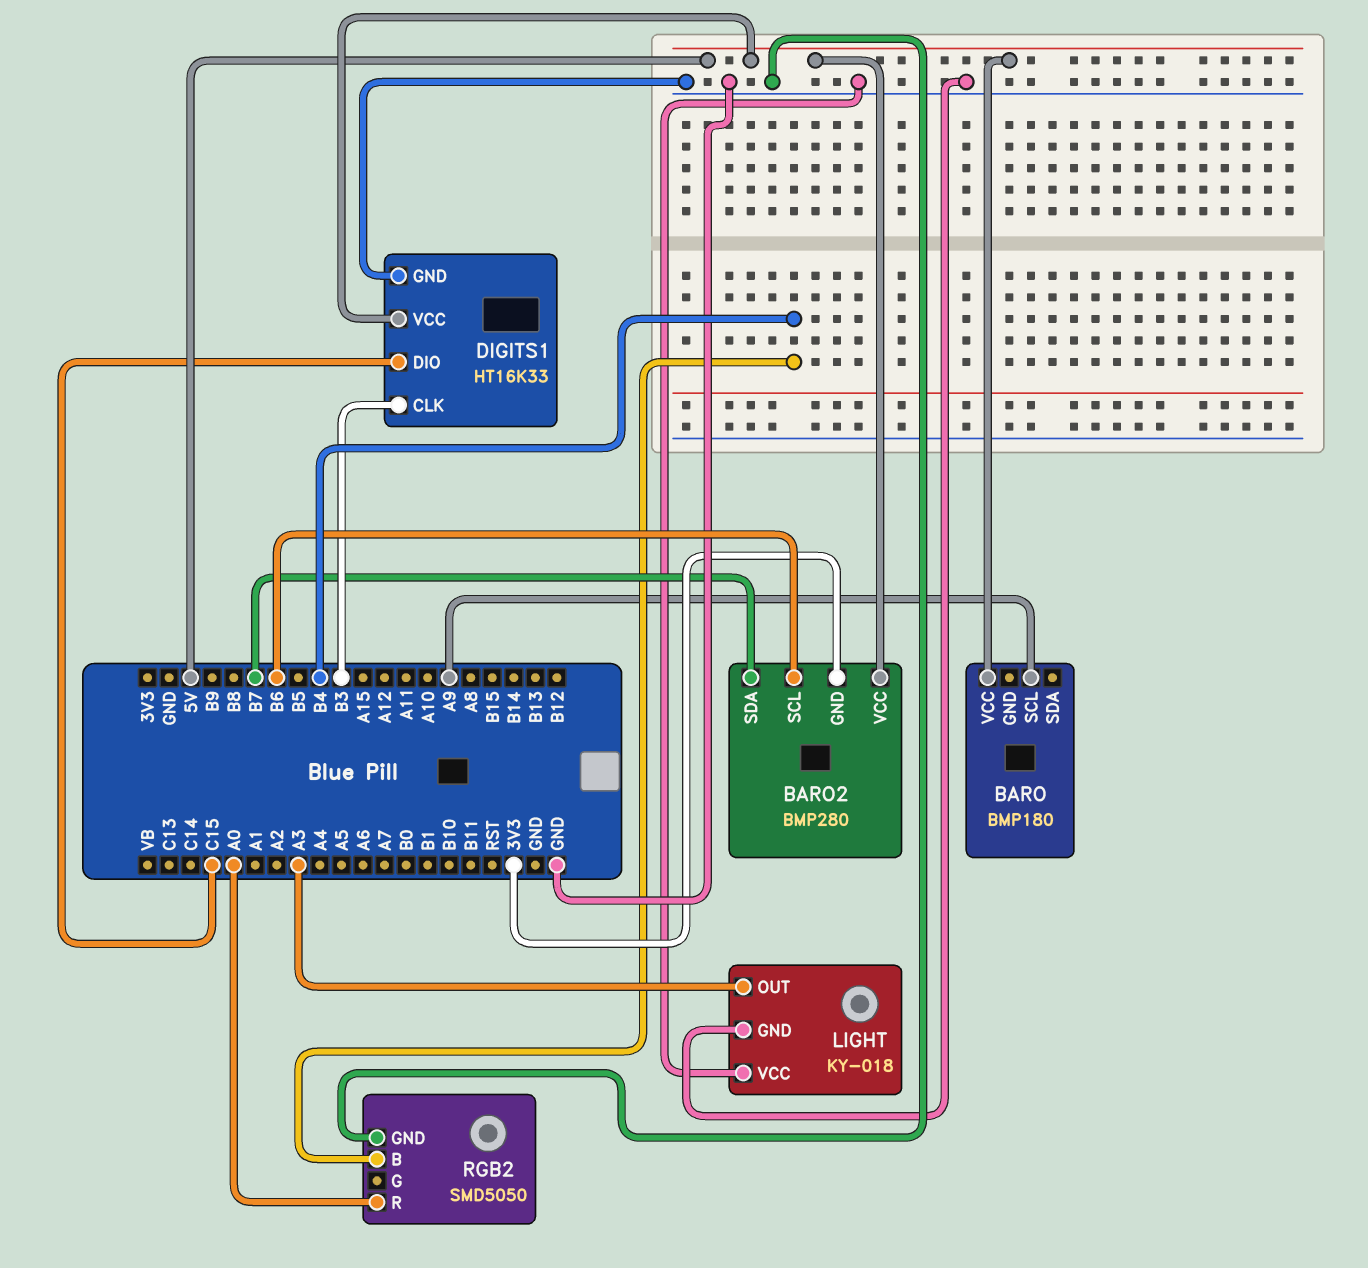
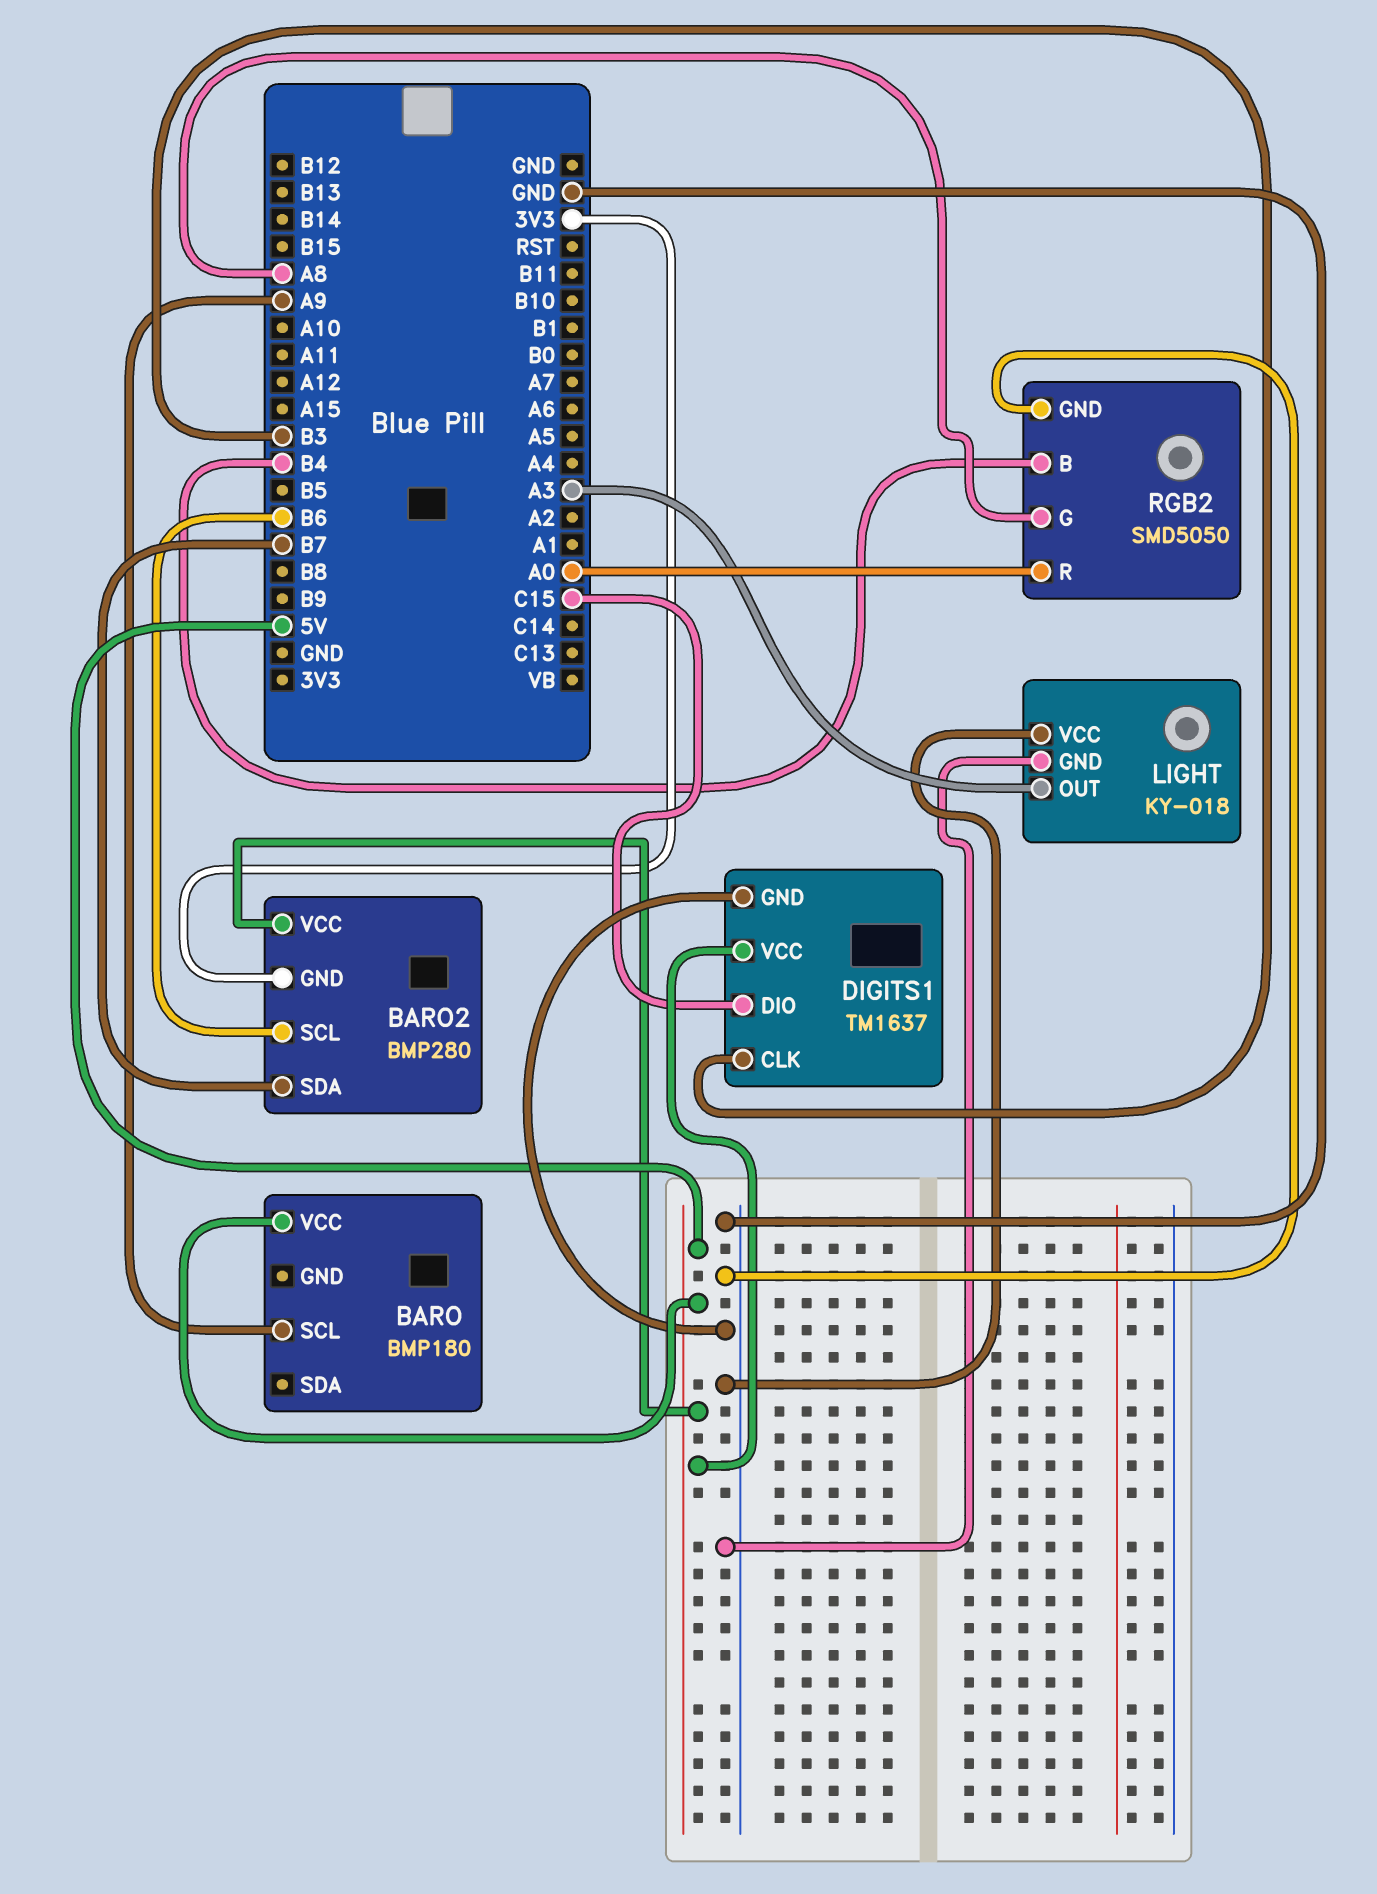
DIGITS1: HT16K33 -> TM1637
RGB2 pin G: none -> A8

